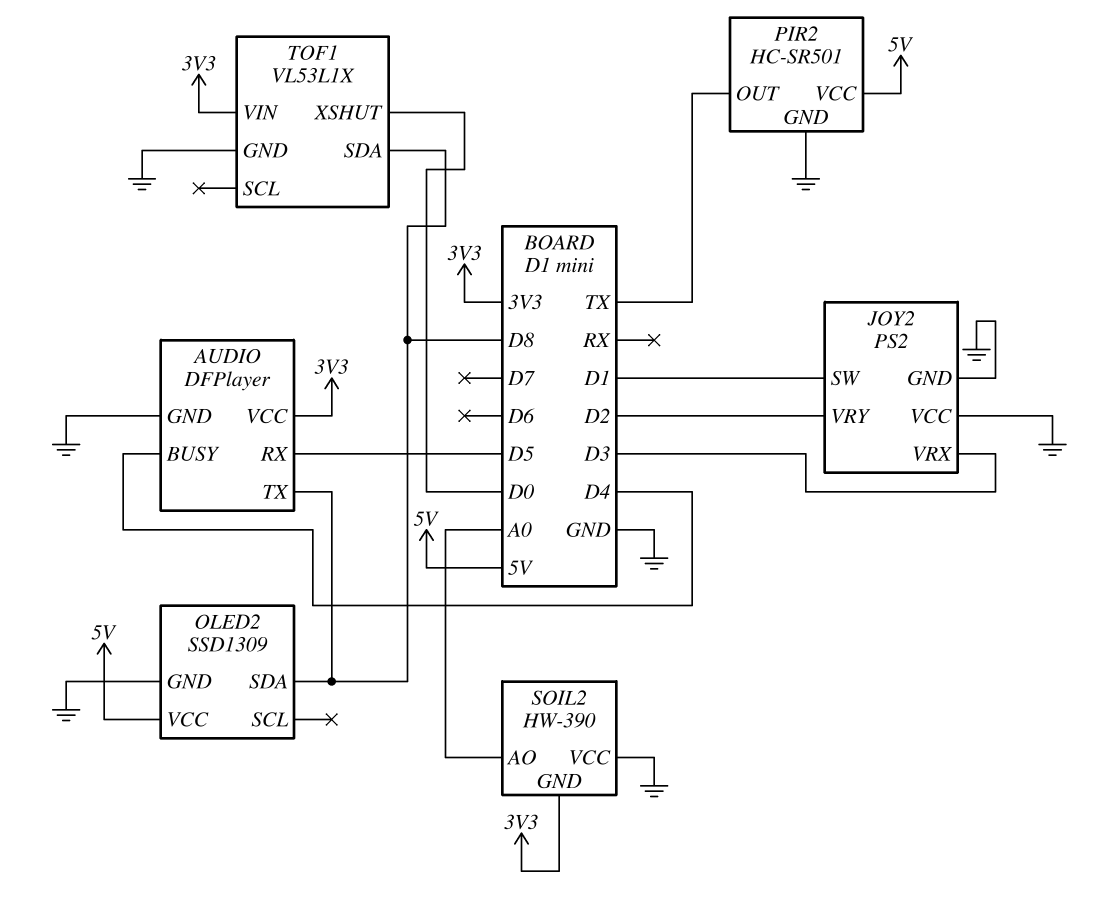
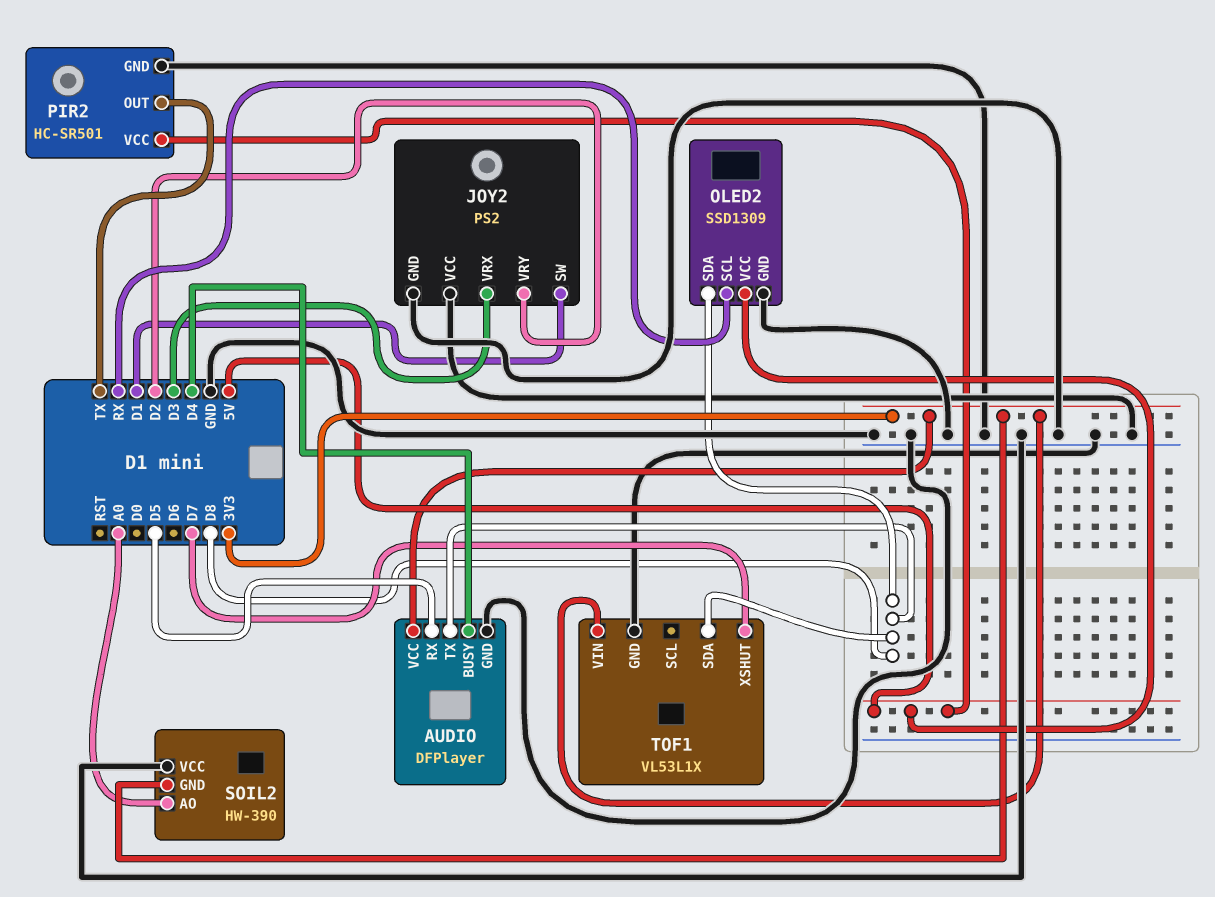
OLED2 pin SCL: none -> RX
TOF1 pin XSHUT: D0 -> D7

